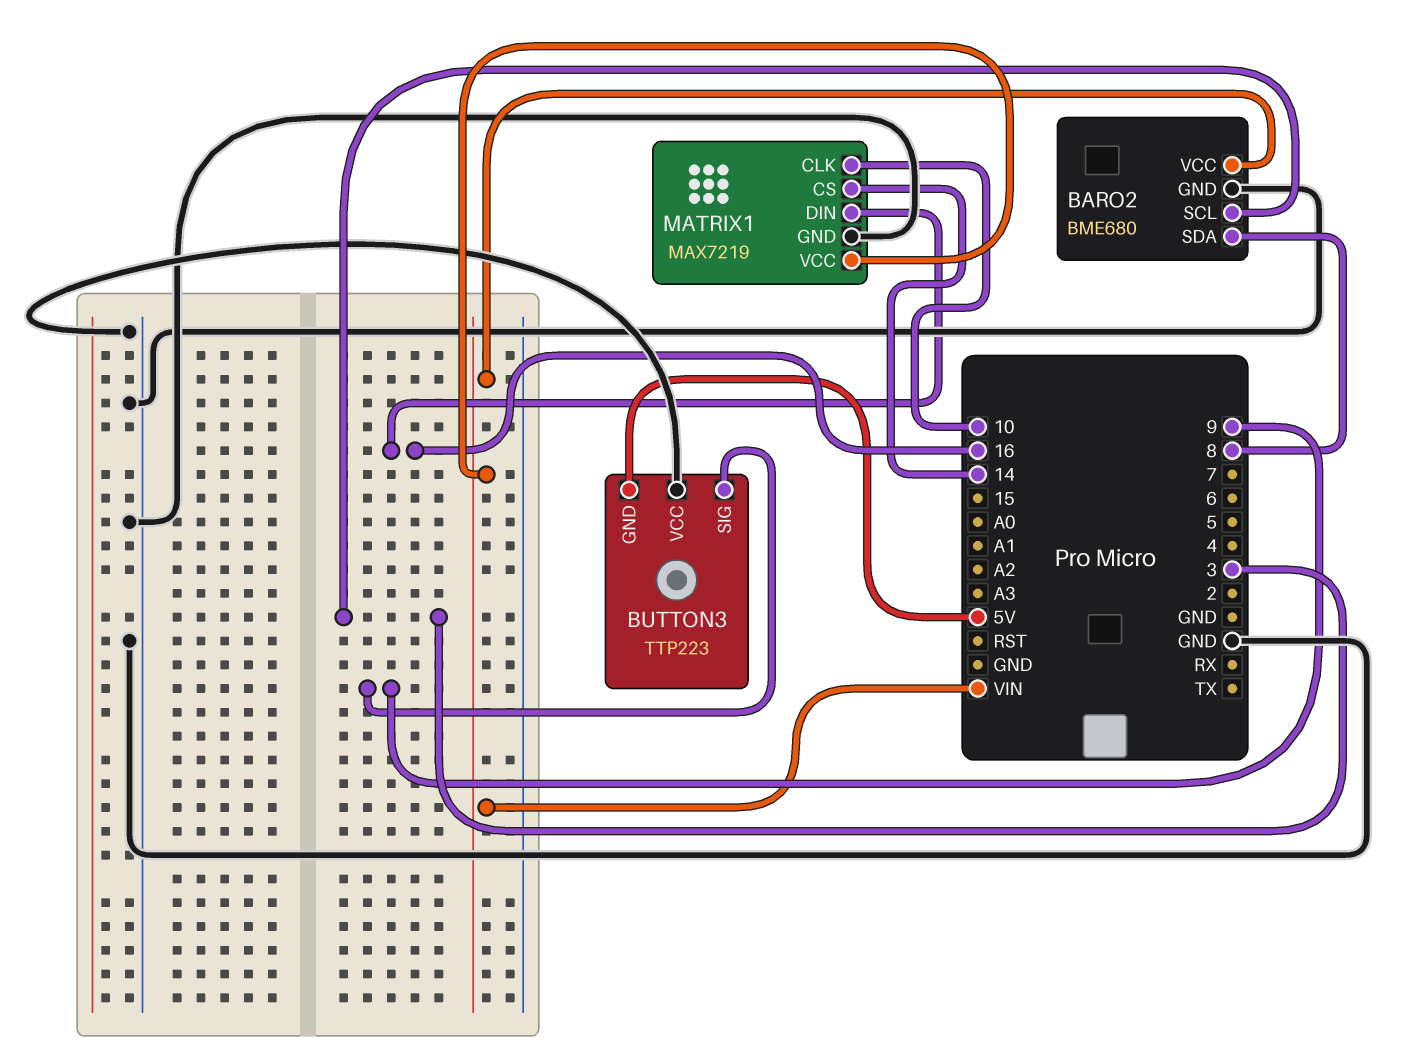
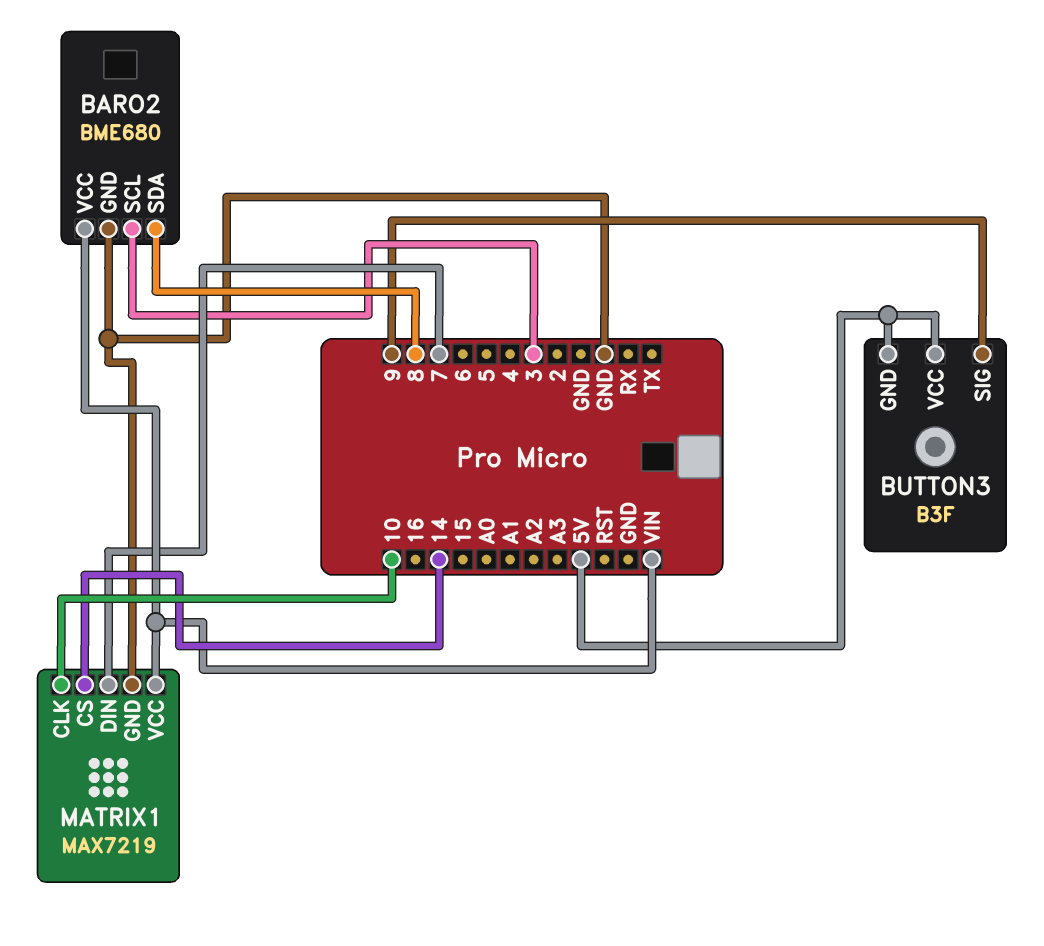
BUTTON3: TTP223 -> B3F
BUTTON3 pin VCC: GND -> 5V
MATRIX1 pin DIN: 16 -> 7

